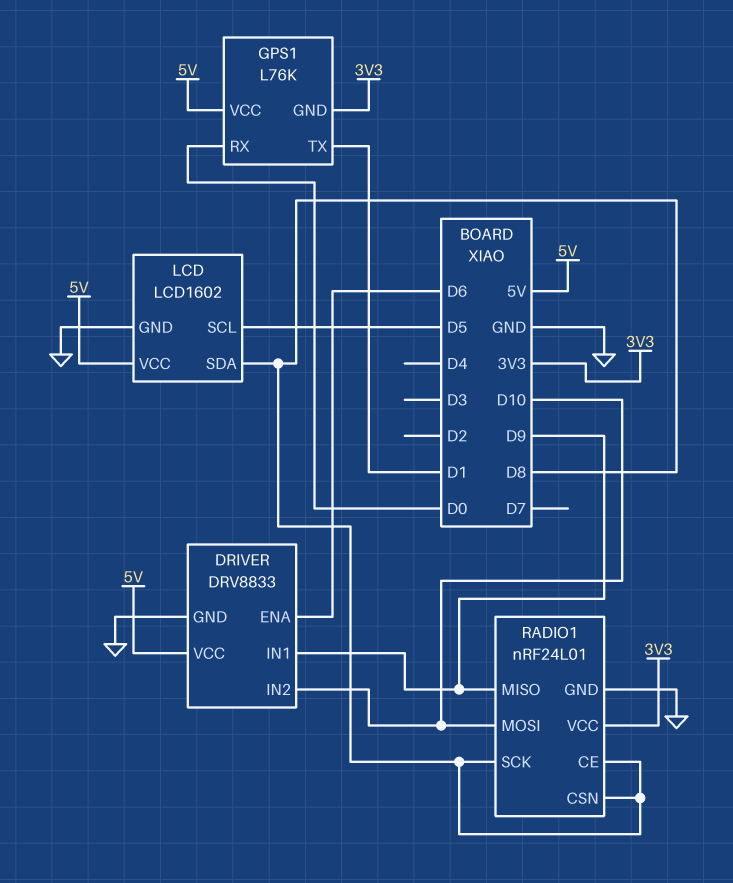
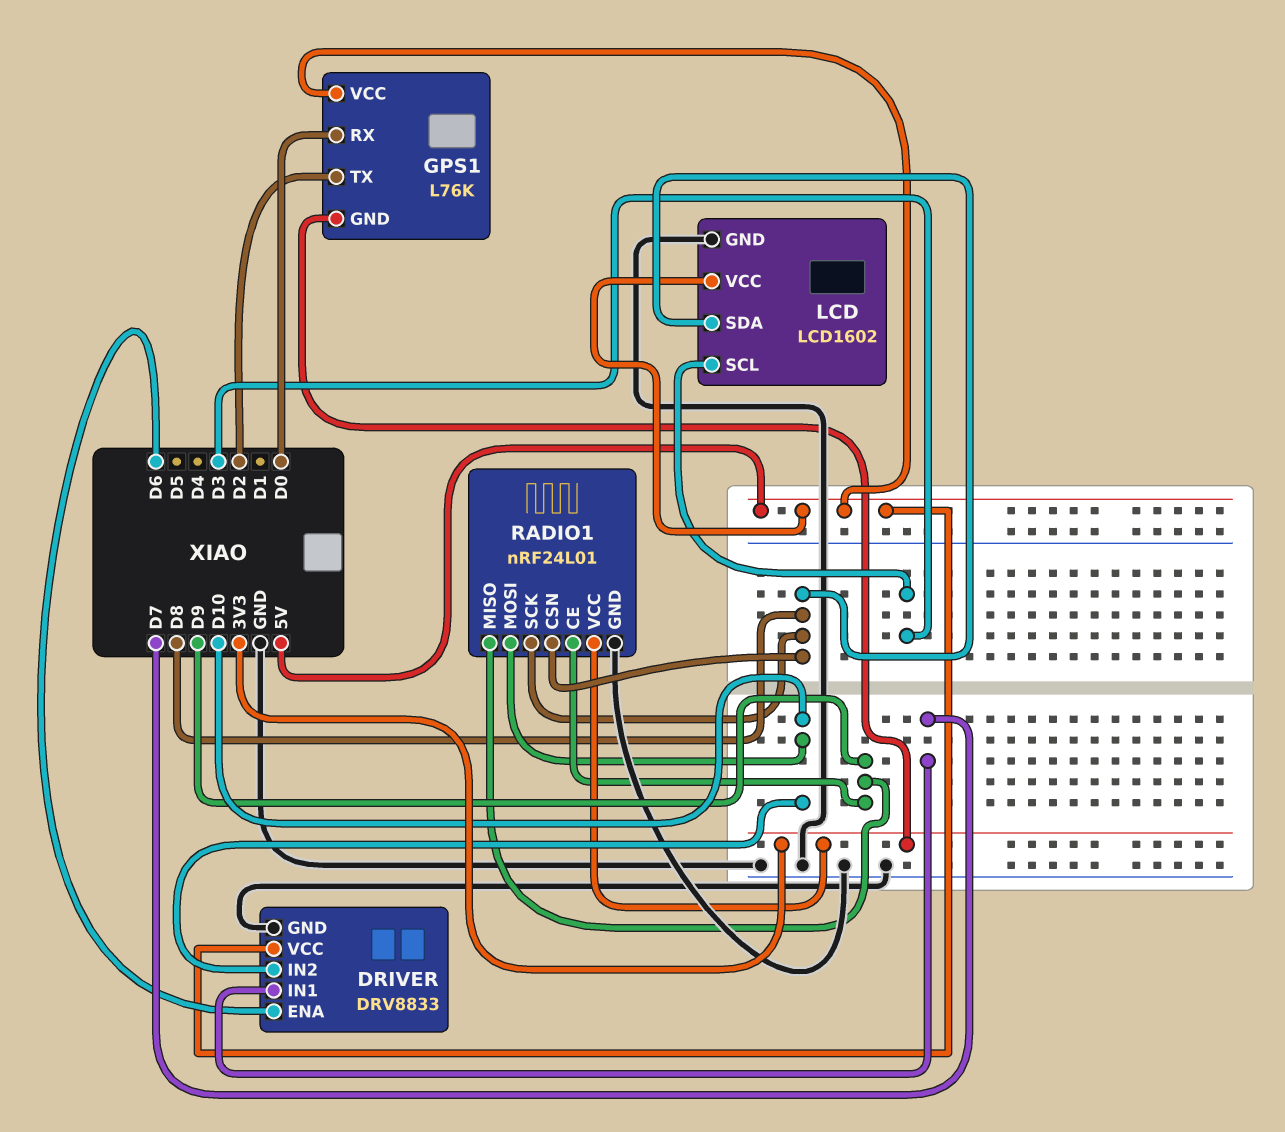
DRIVER pin IN1: D9 -> D7
GPS1 pin TX: D1 -> D2
LCD pin SCL: D5 -> D3
RADIO1 pin CE: D8 -> D9

